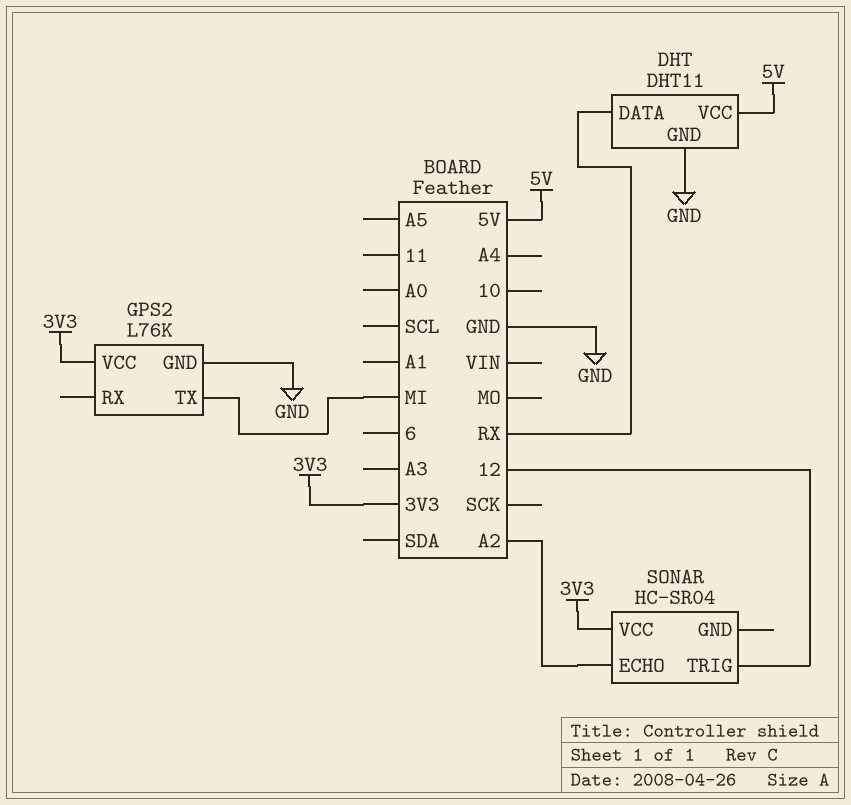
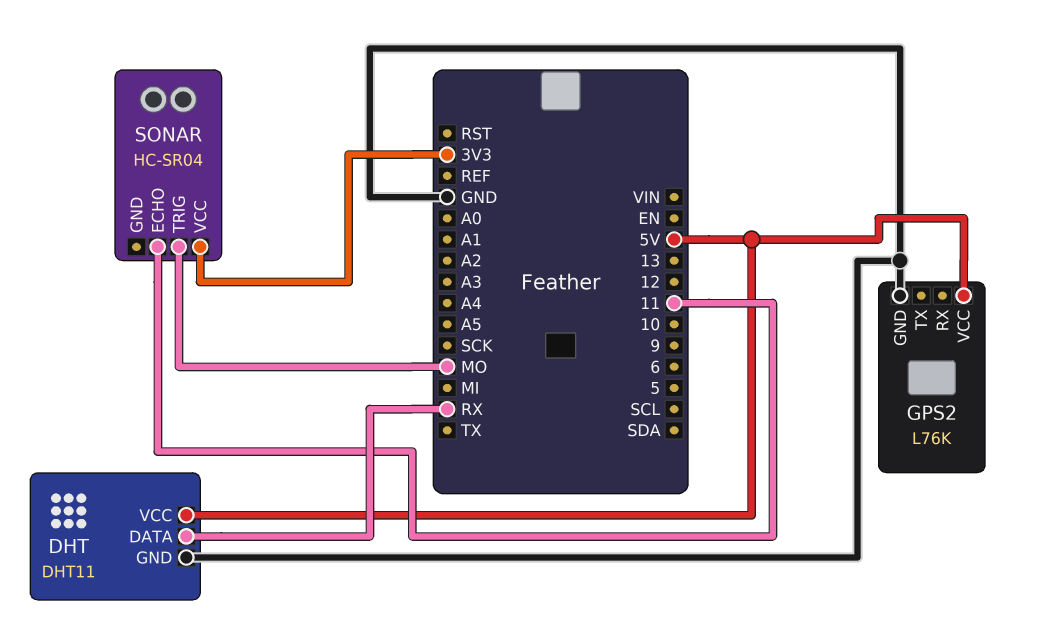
GPS2 pin TX: MI -> none
GPS2 pin VCC: 3V3 -> 5V
SONAR pin ECHO: A2 -> 11
SONAR pin TRIG: 12 -> MO

